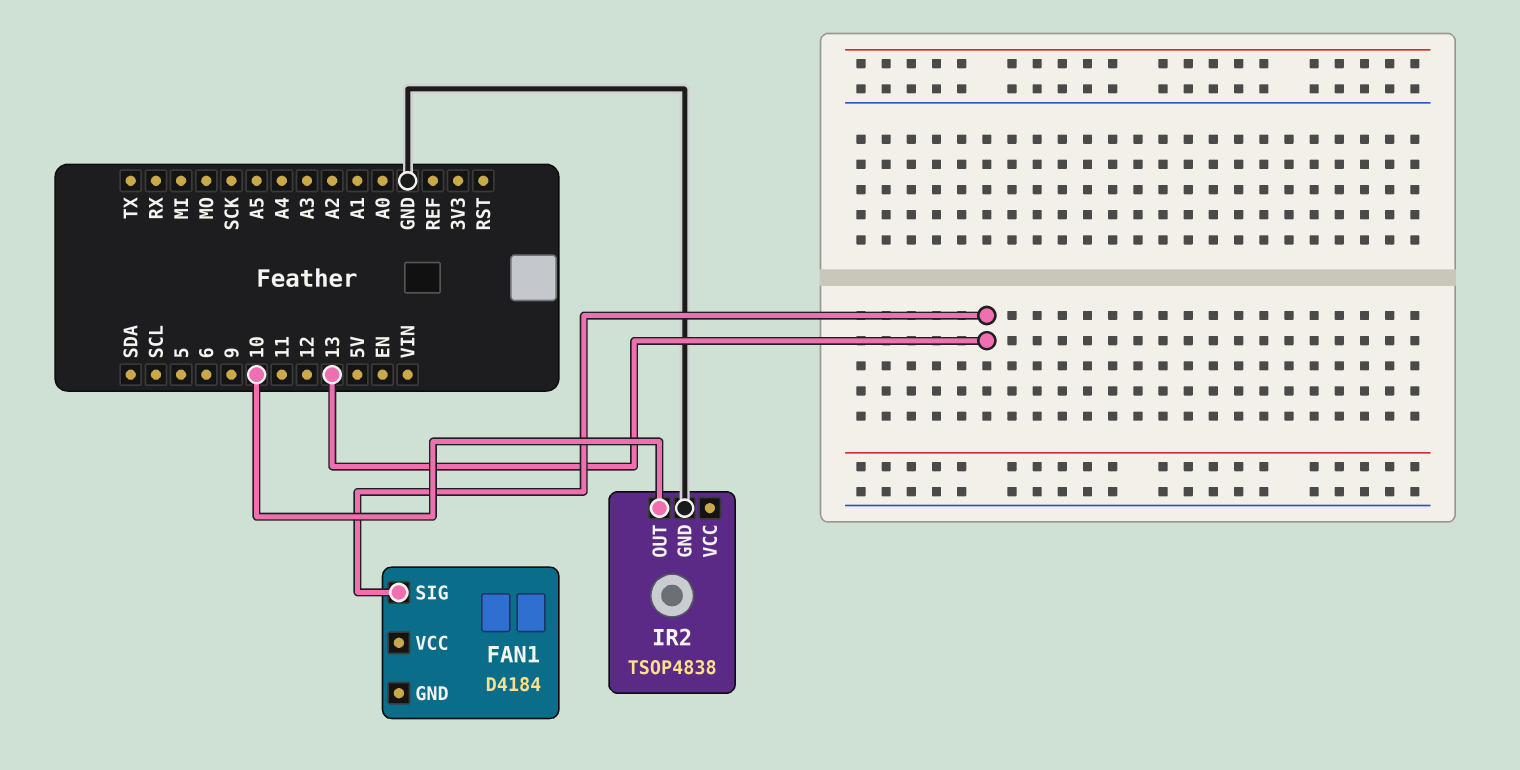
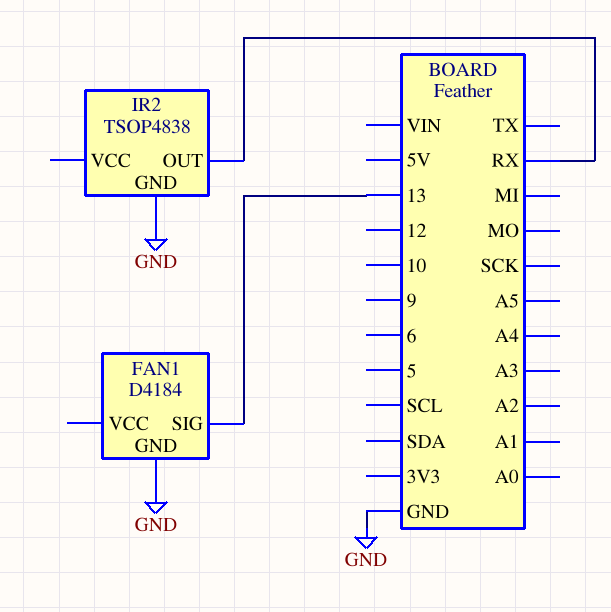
FAN1 pin GND: none -> GND
IR2 pin OUT: 10 -> RX

